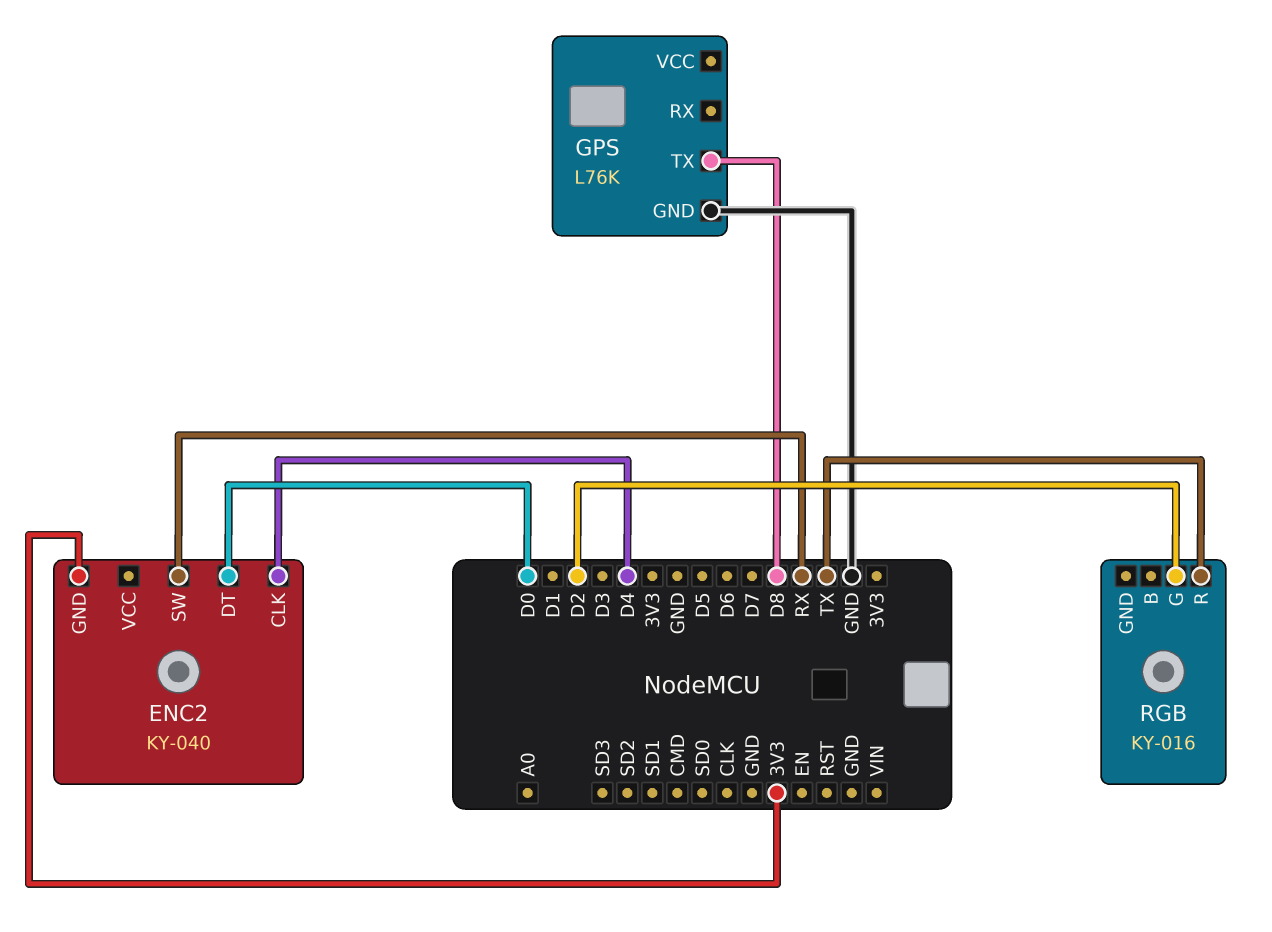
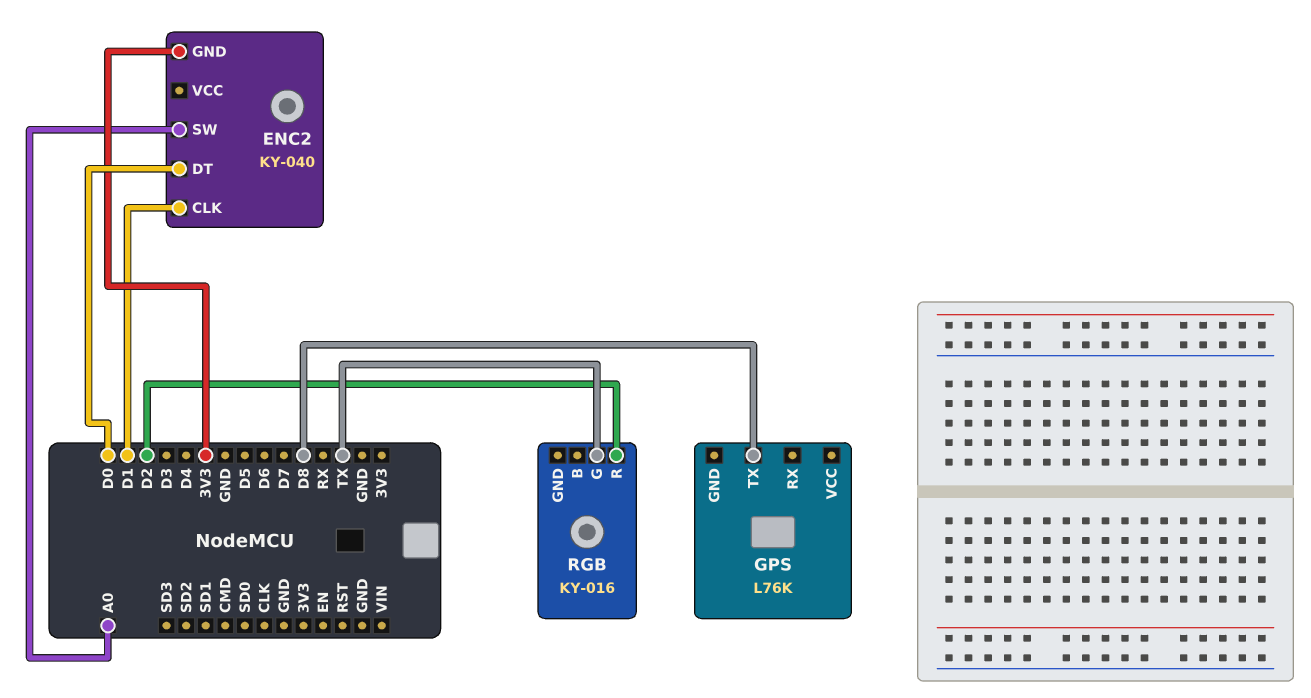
ENC2 pin CLK: D4 -> D1
ENC2 pin SW: RX -> A0
GPS pin GND: GND -> none
RGB pin G: D2 -> TX
RGB pin R: TX -> D2

